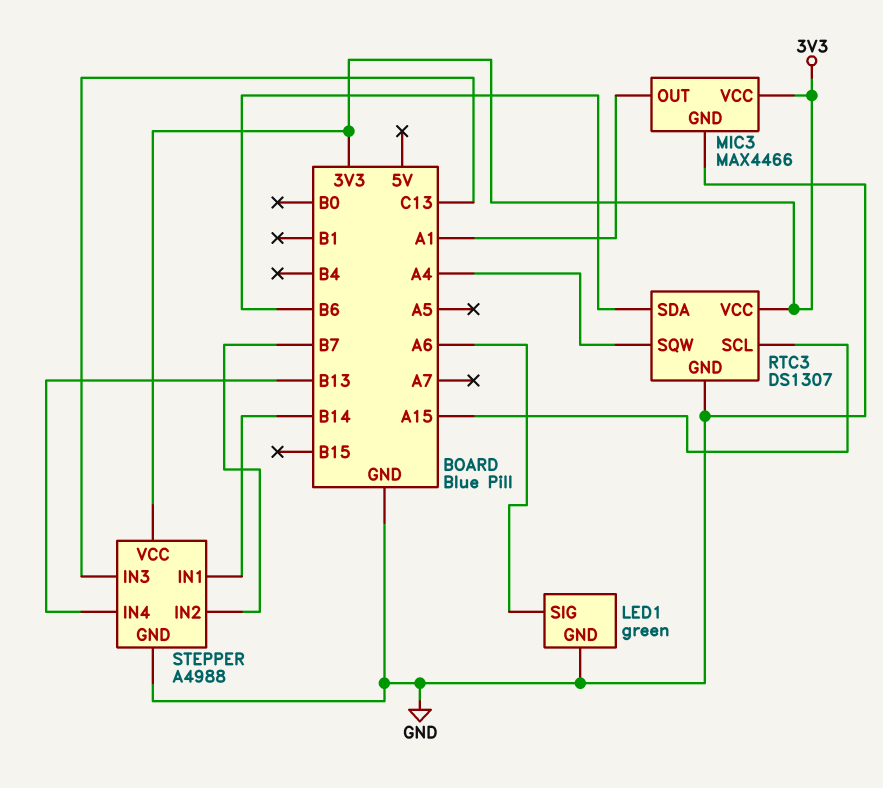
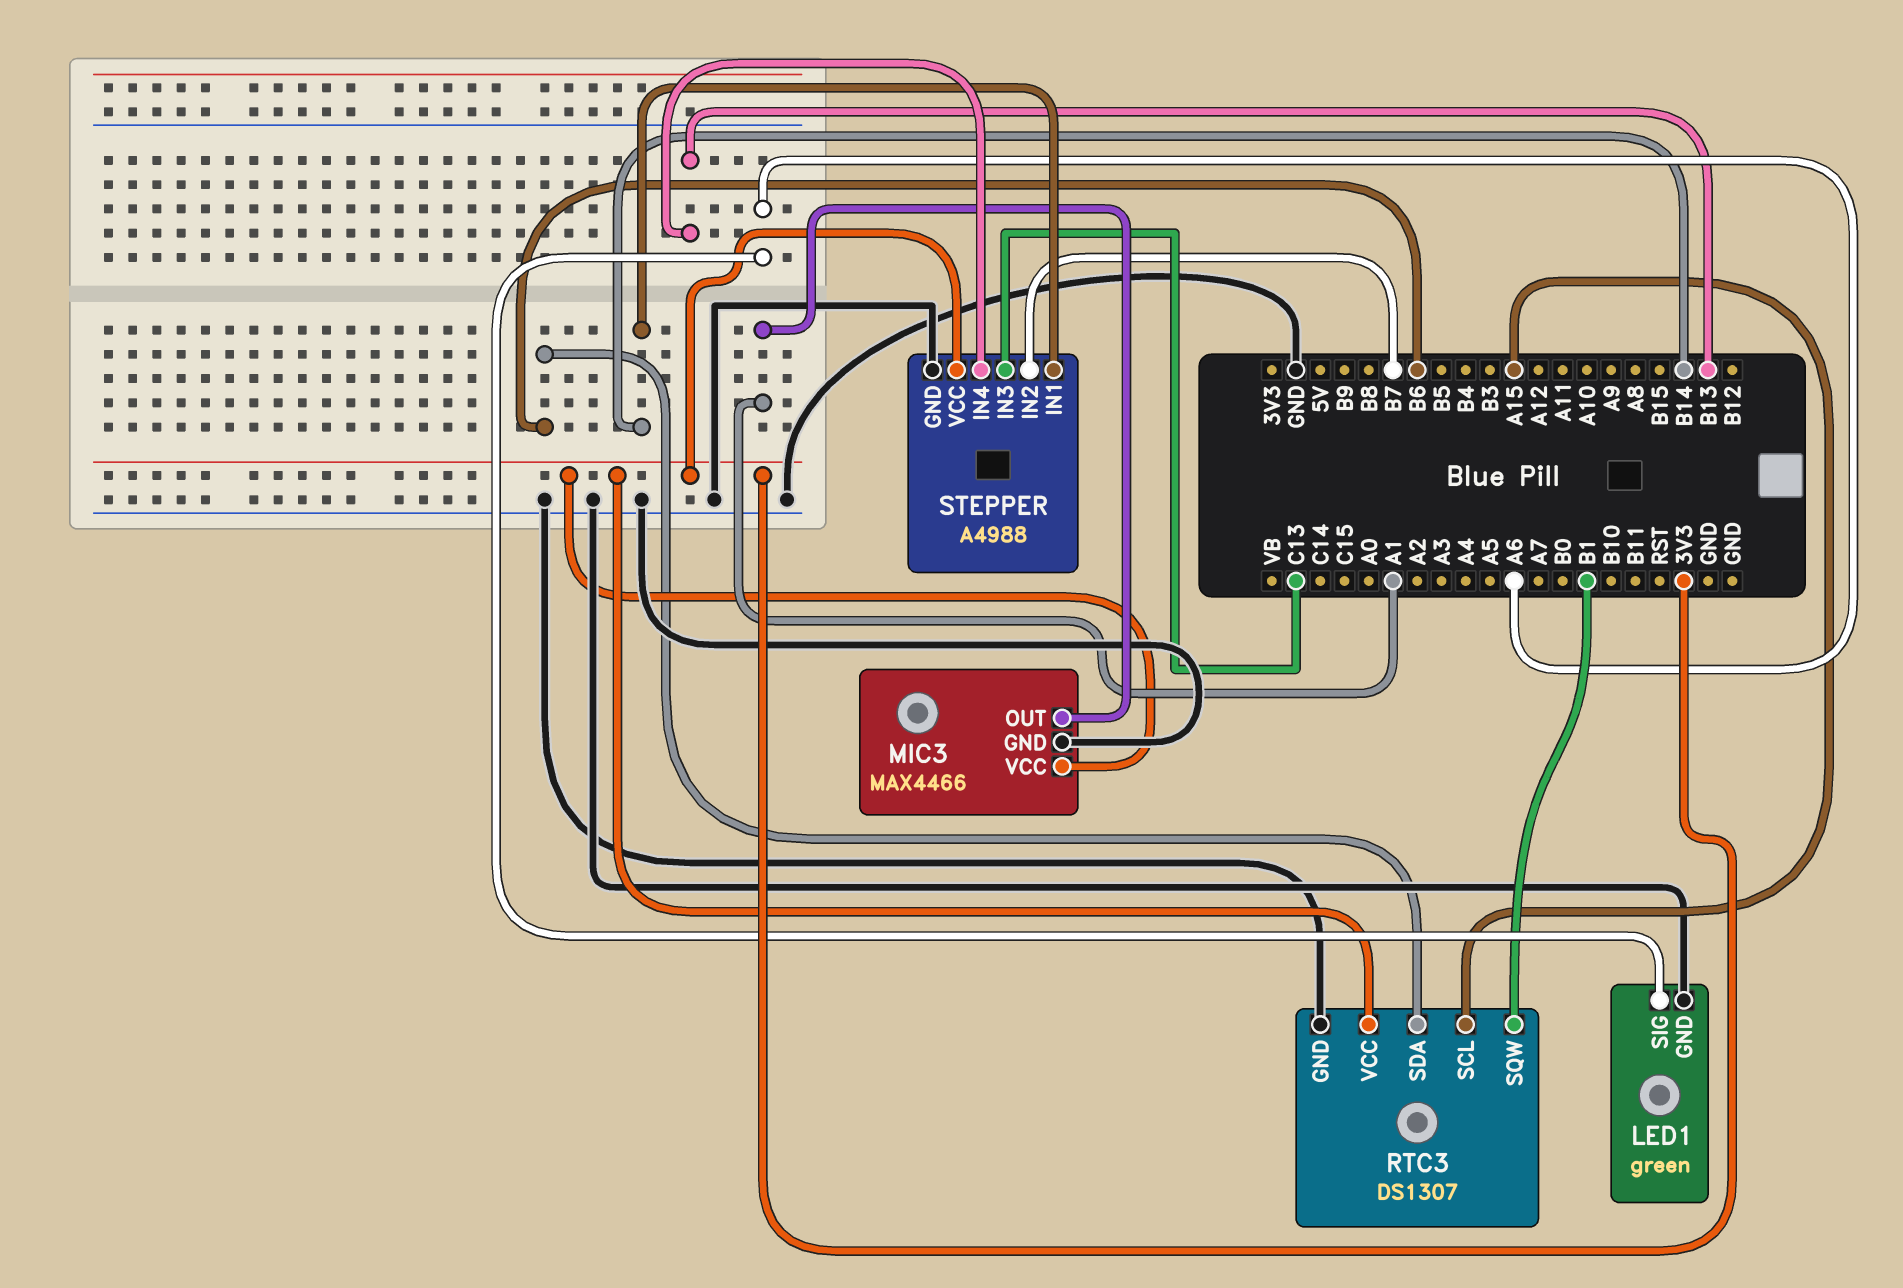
RTC3 pin SQW: A4 -> B1

